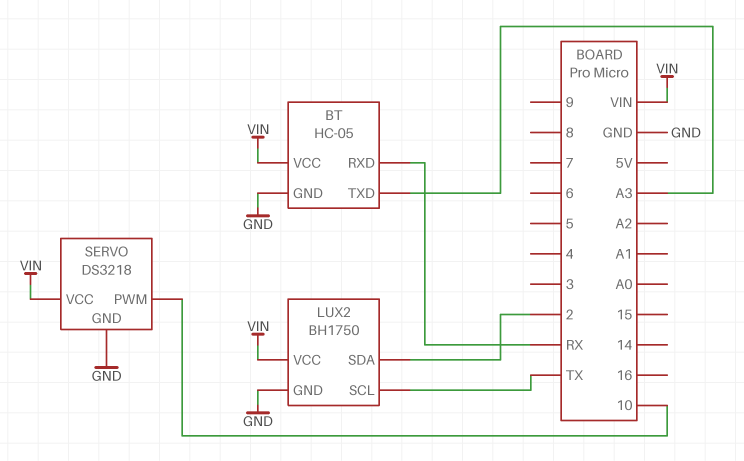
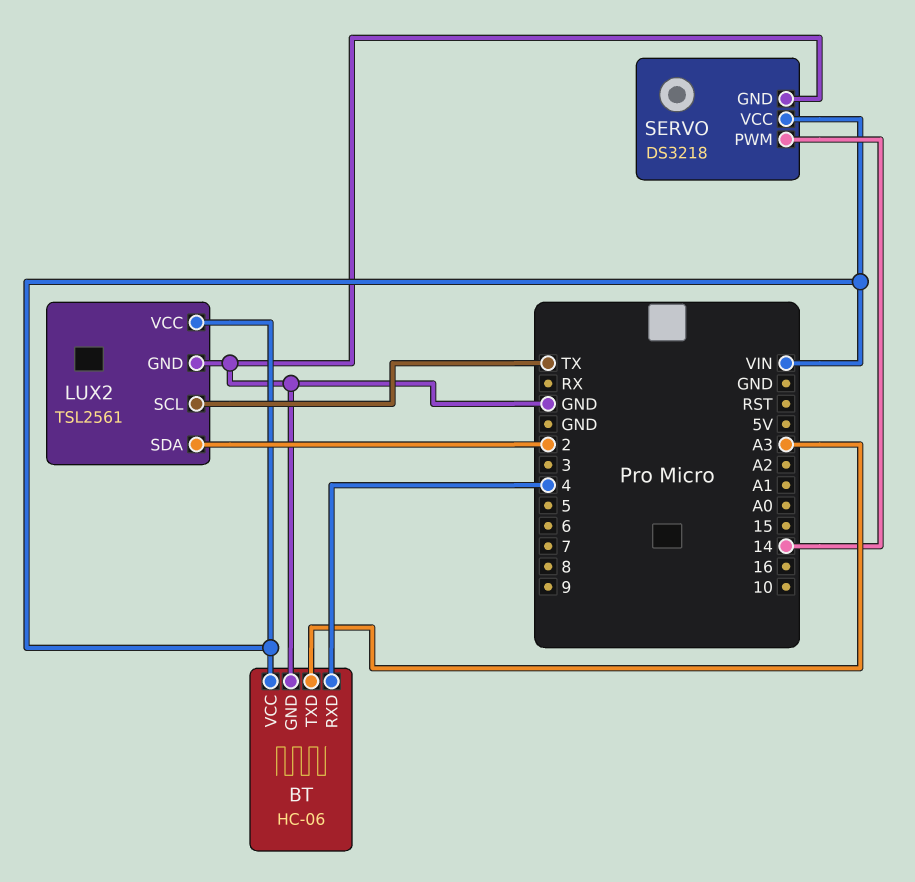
BT: HC-05 -> HC-06
BT pin RXD: RX -> 4
LUX2: BH1750 -> TSL2561
SERVO pin PWM: 10 -> 14

